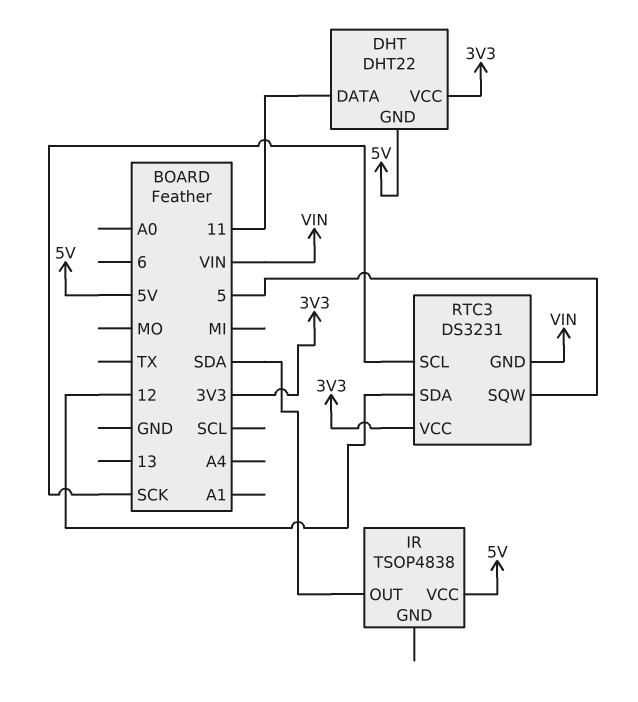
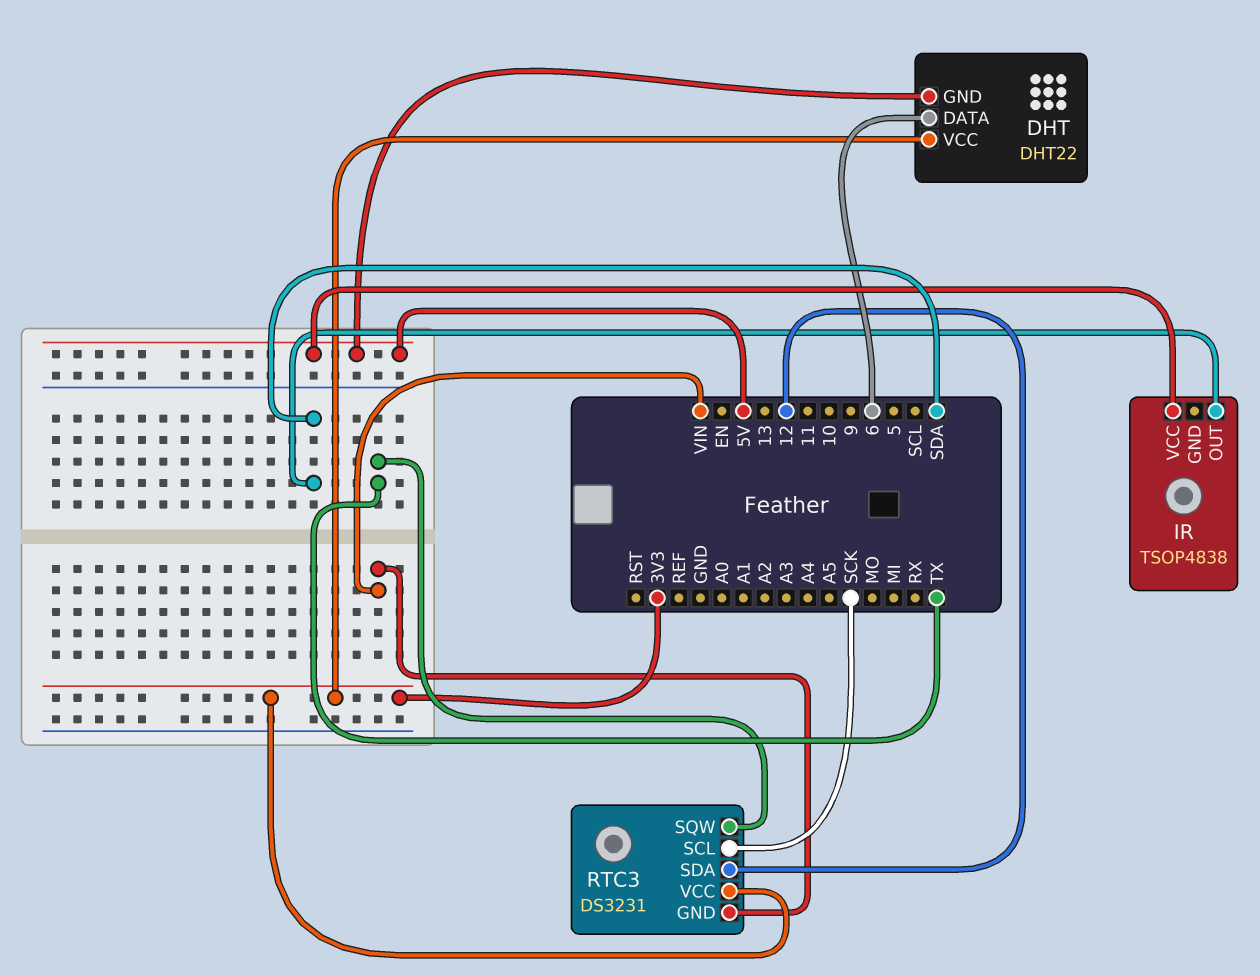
DHT pin DATA: 11 -> 6
RTC3 pin SQW: 5 -> TX

